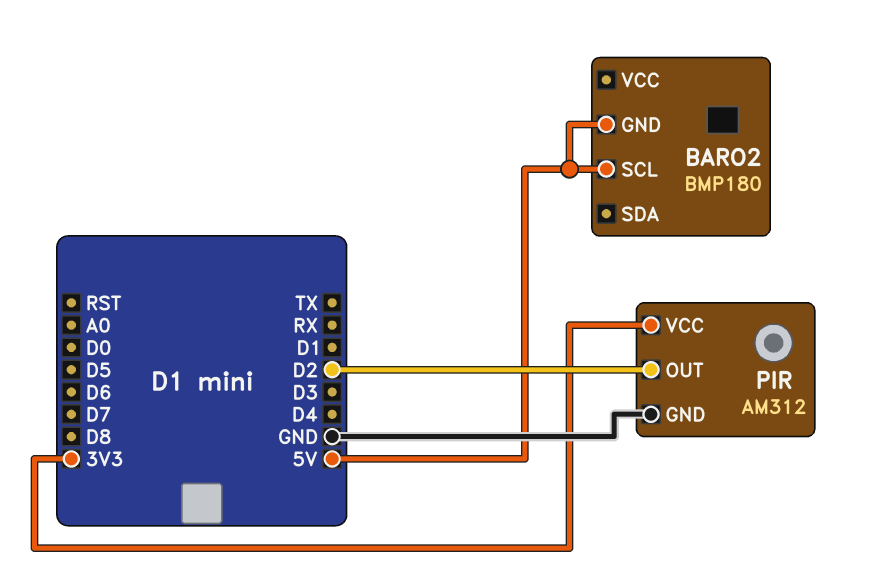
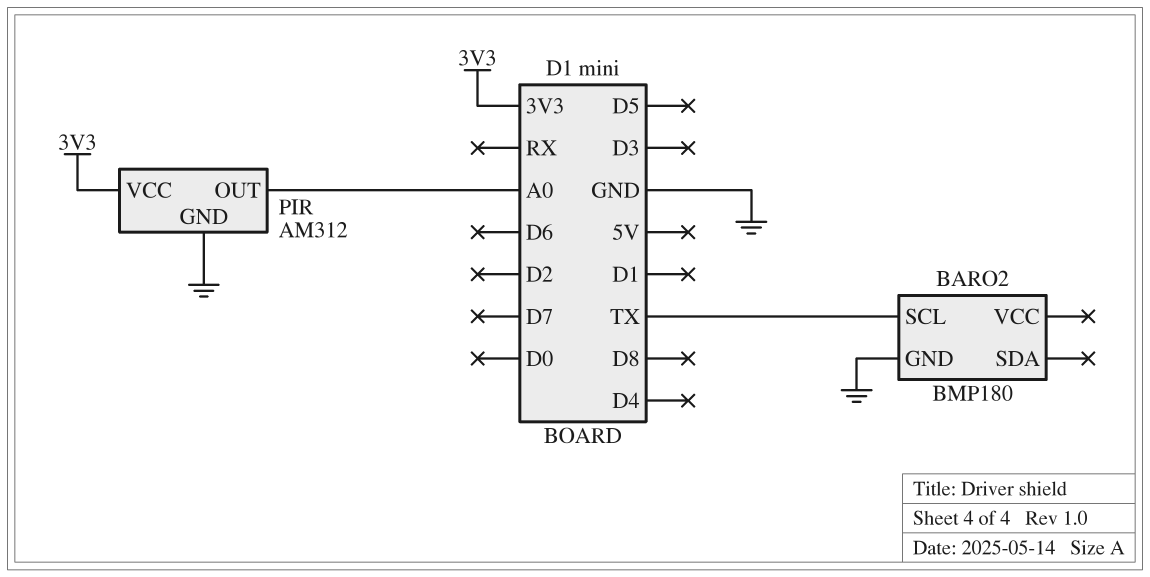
BARO2 pin GND: 5V -> GND
BARO2 pin SCL: 5V -> TX
PIR pin OUT: D2 -> A0

